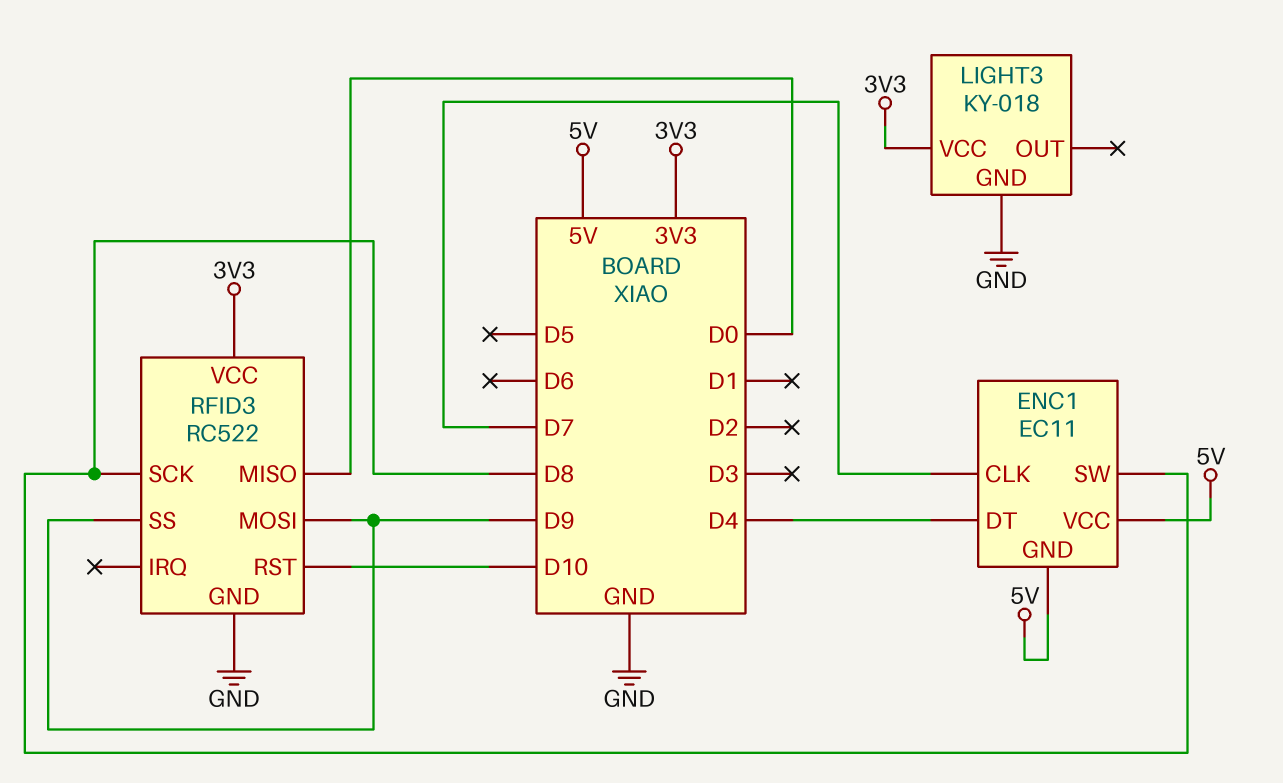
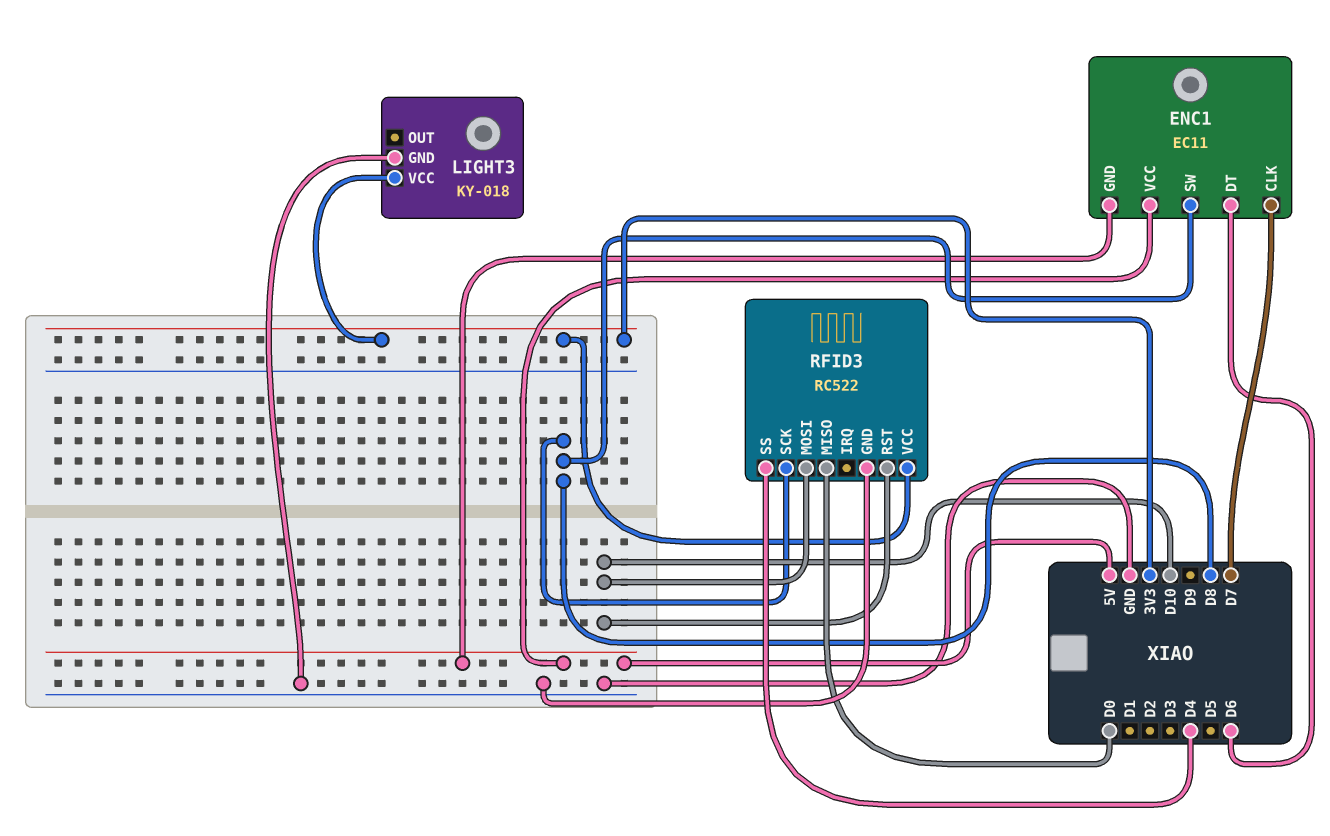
ENC1 pin DT: D4 -> D6
RFID3 pin MOSI: D9 -> D10
RFID3 pin SS: D9 -> D4

